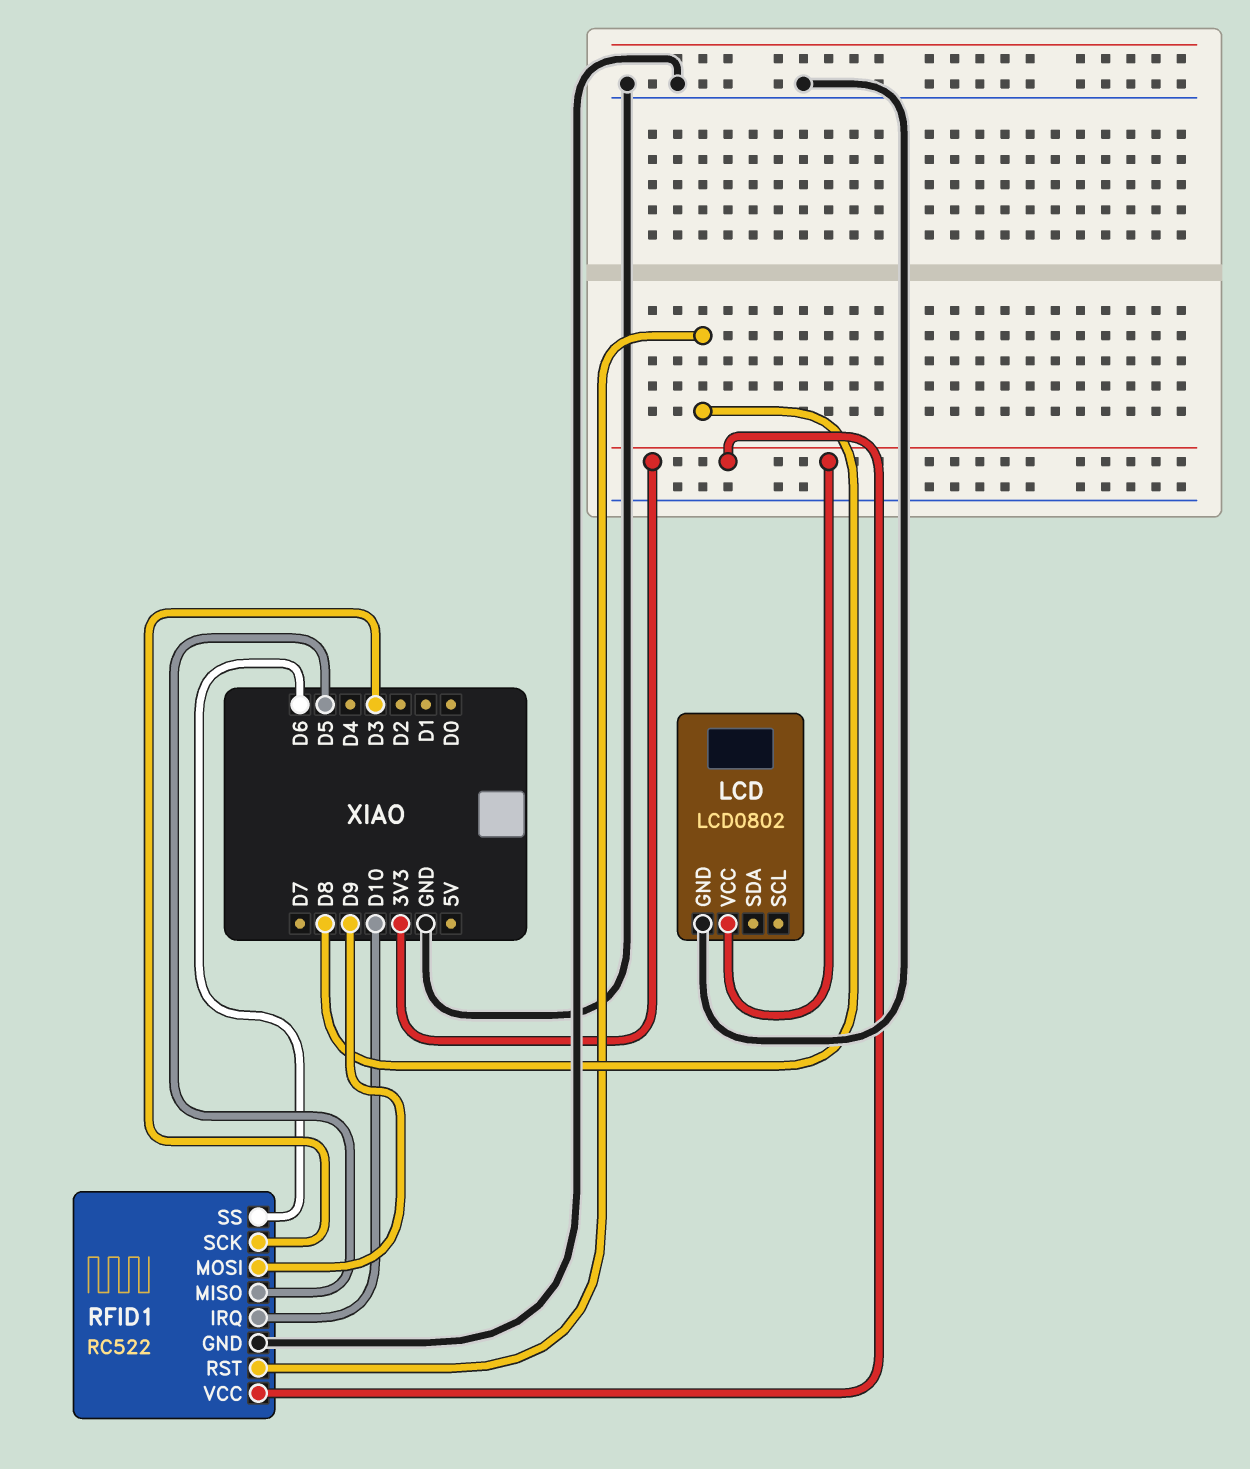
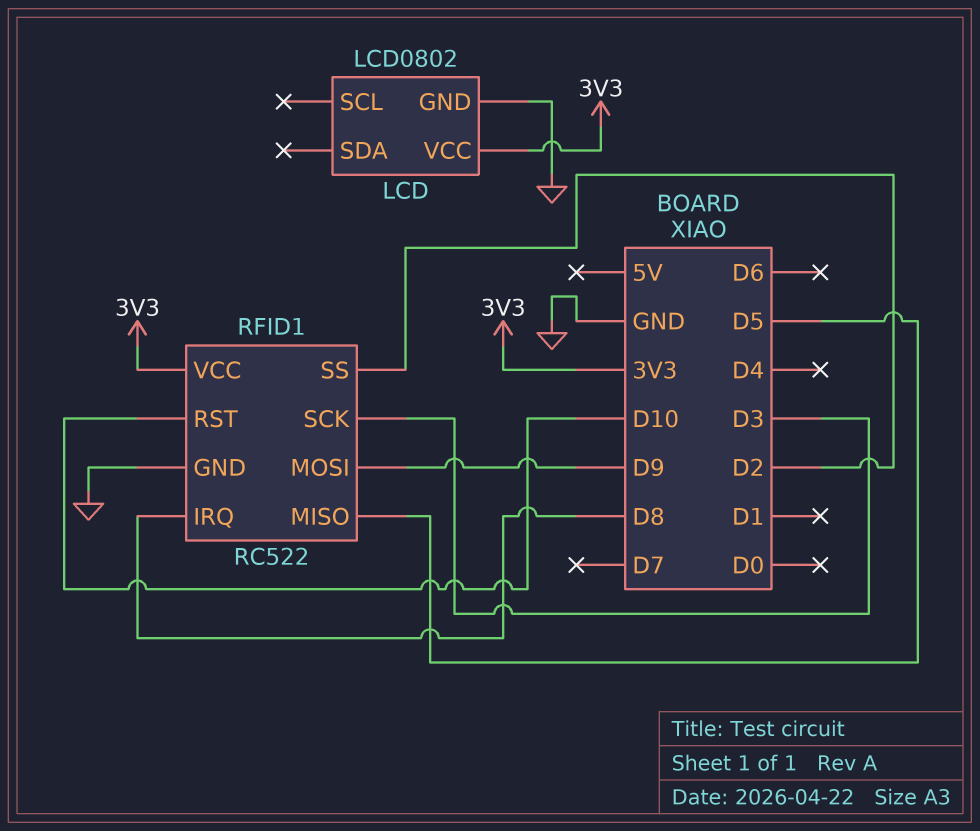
RFID1 pin IRQ: D10 -> D8
RFID1 pin RST: D8 -> D10
RFID1 pin SS: D6 -> D2

